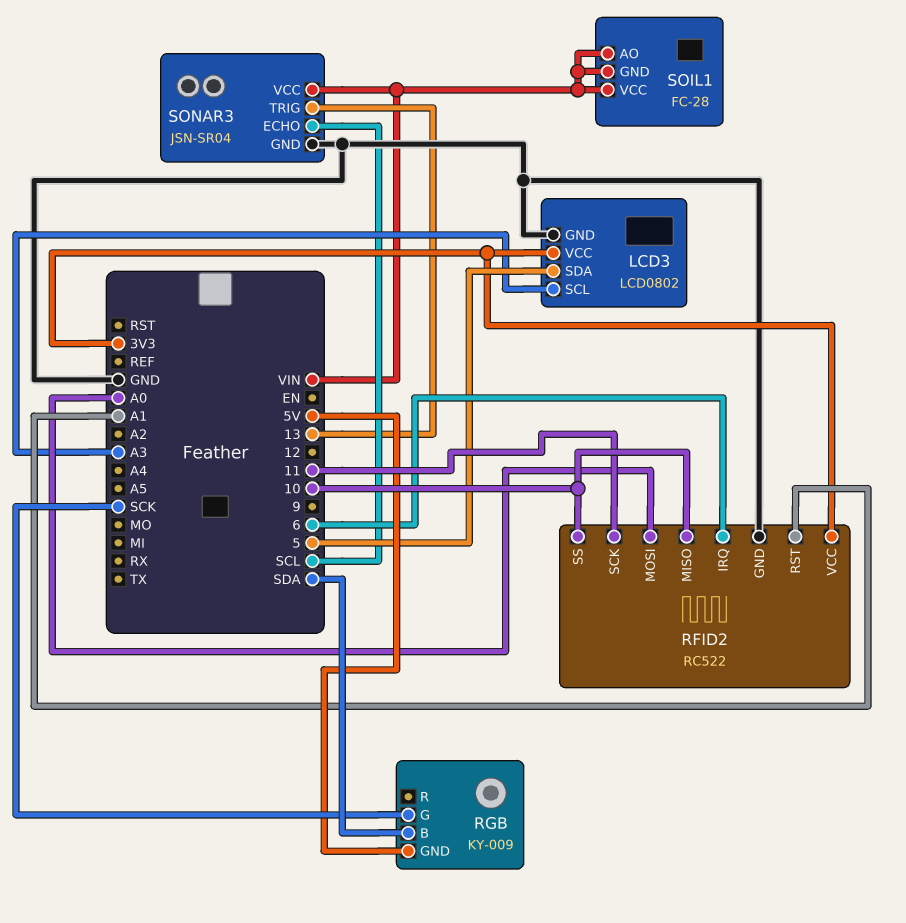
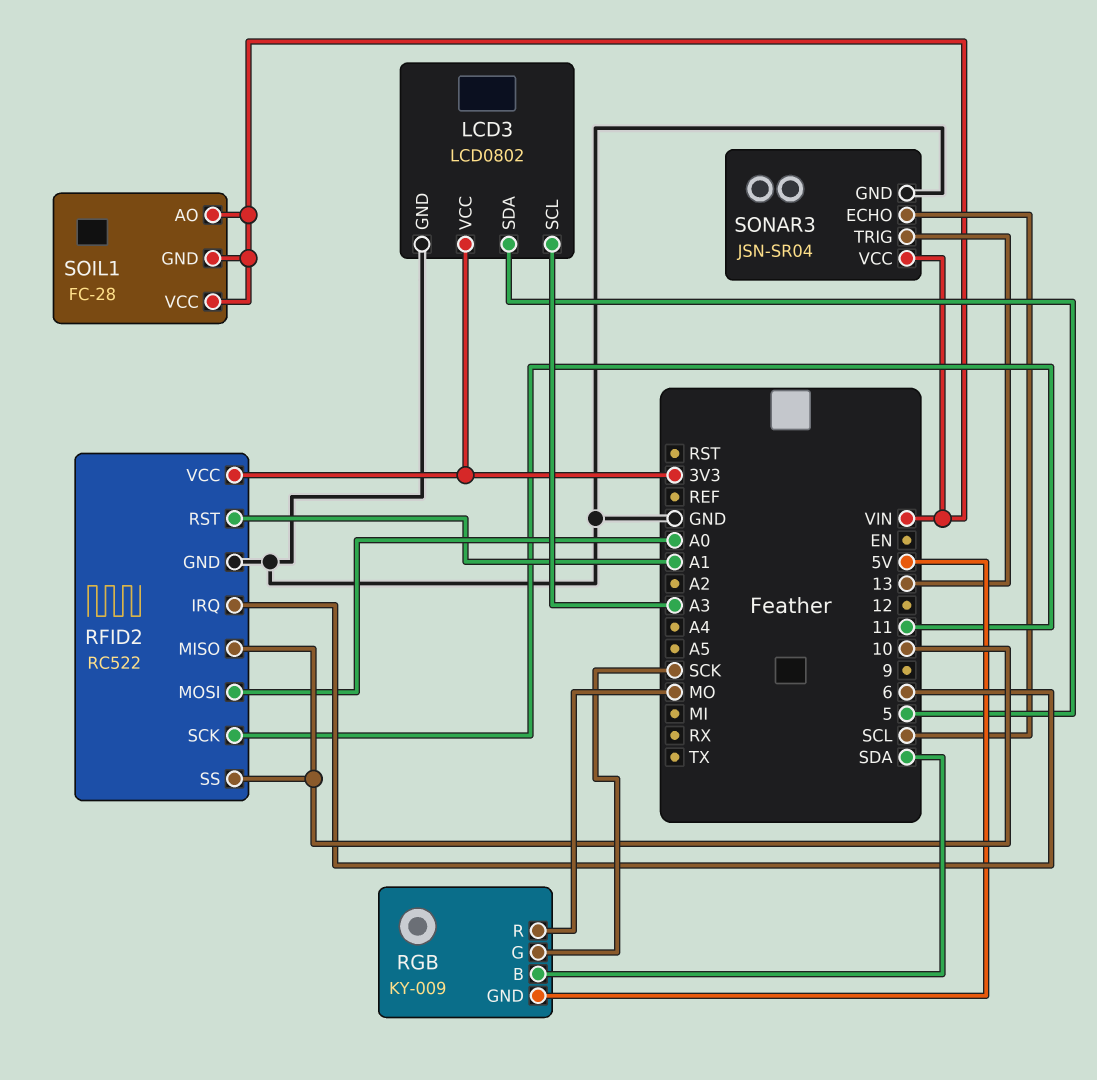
RGB pin R: none -> MO

